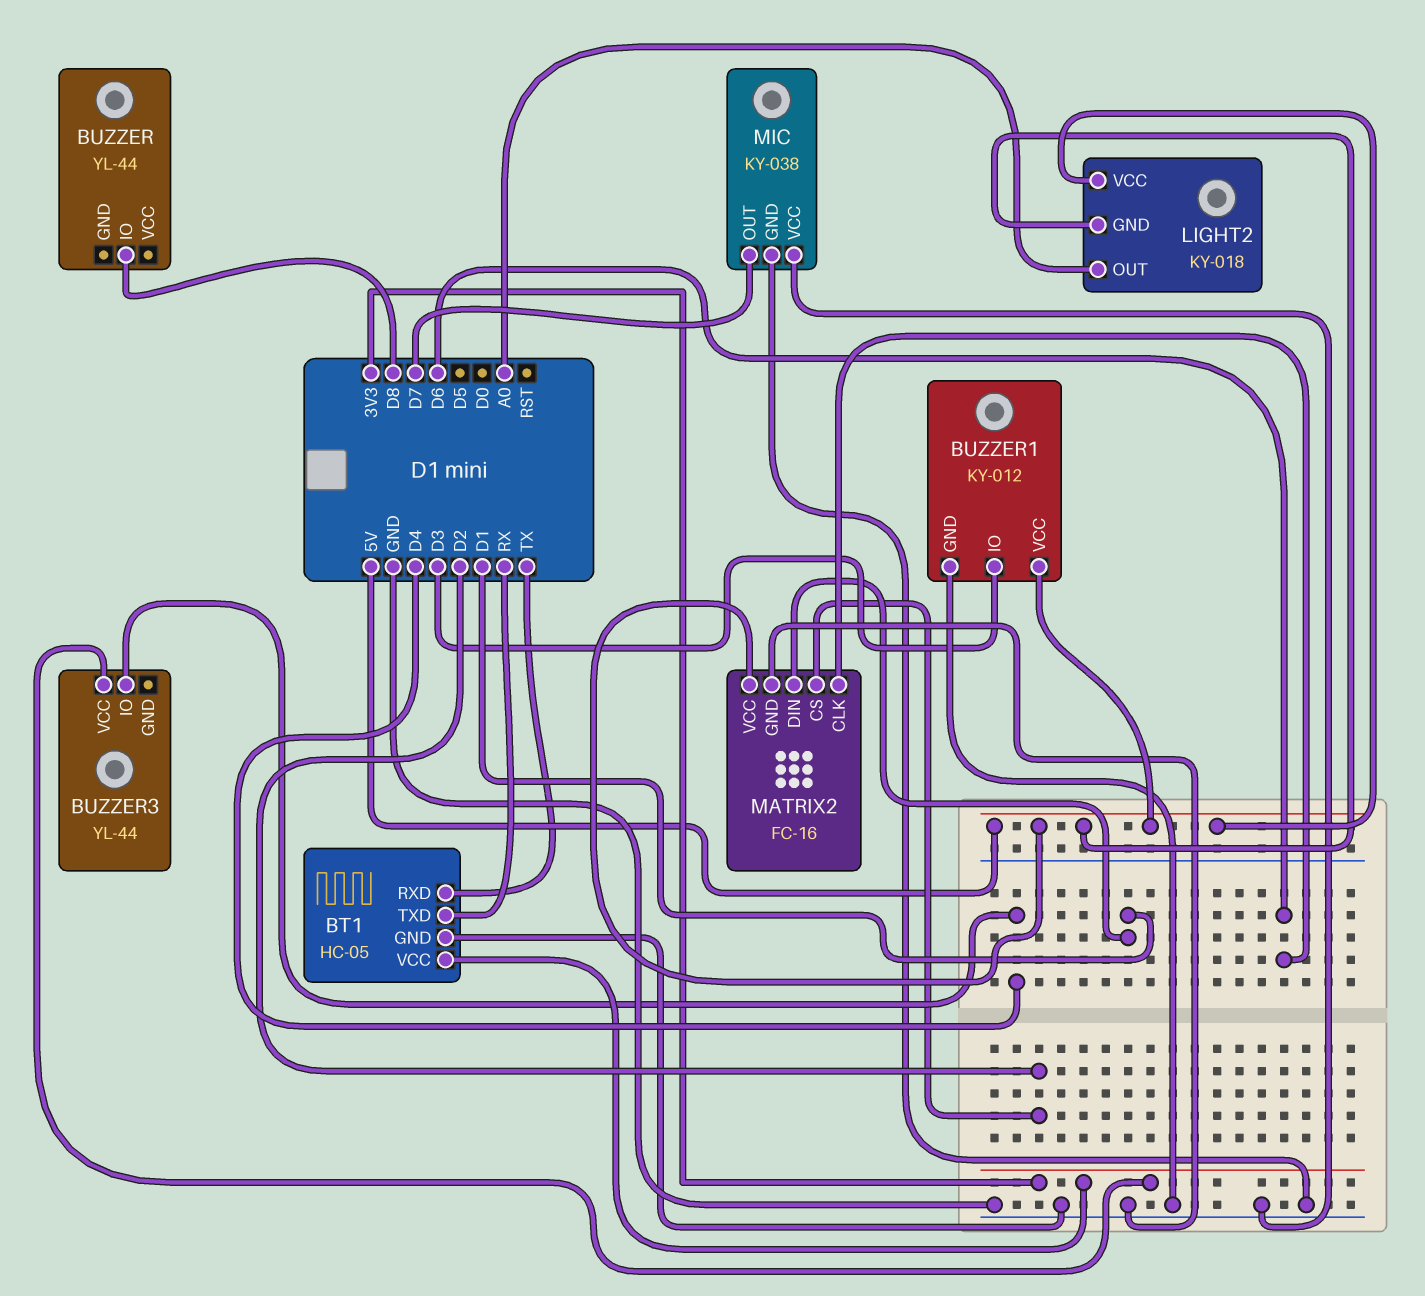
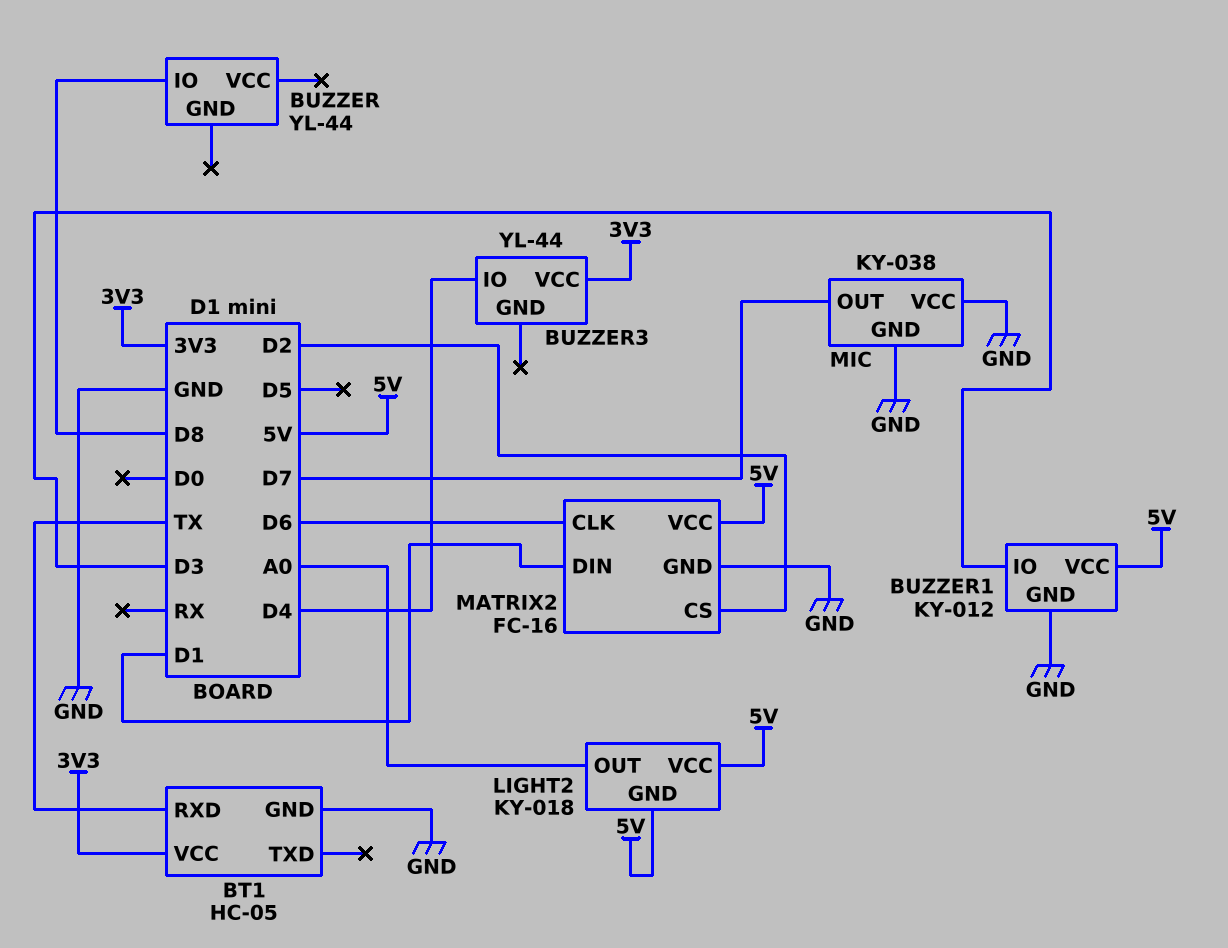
BT1 pin TXD: RX -> none

